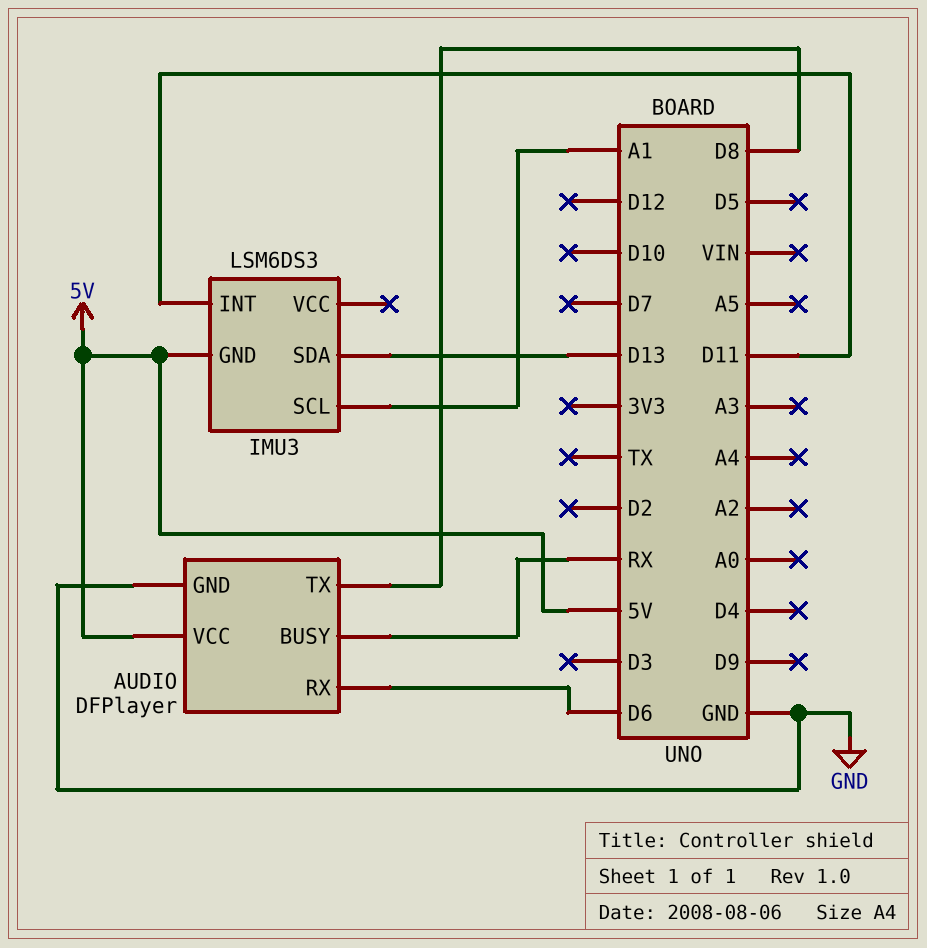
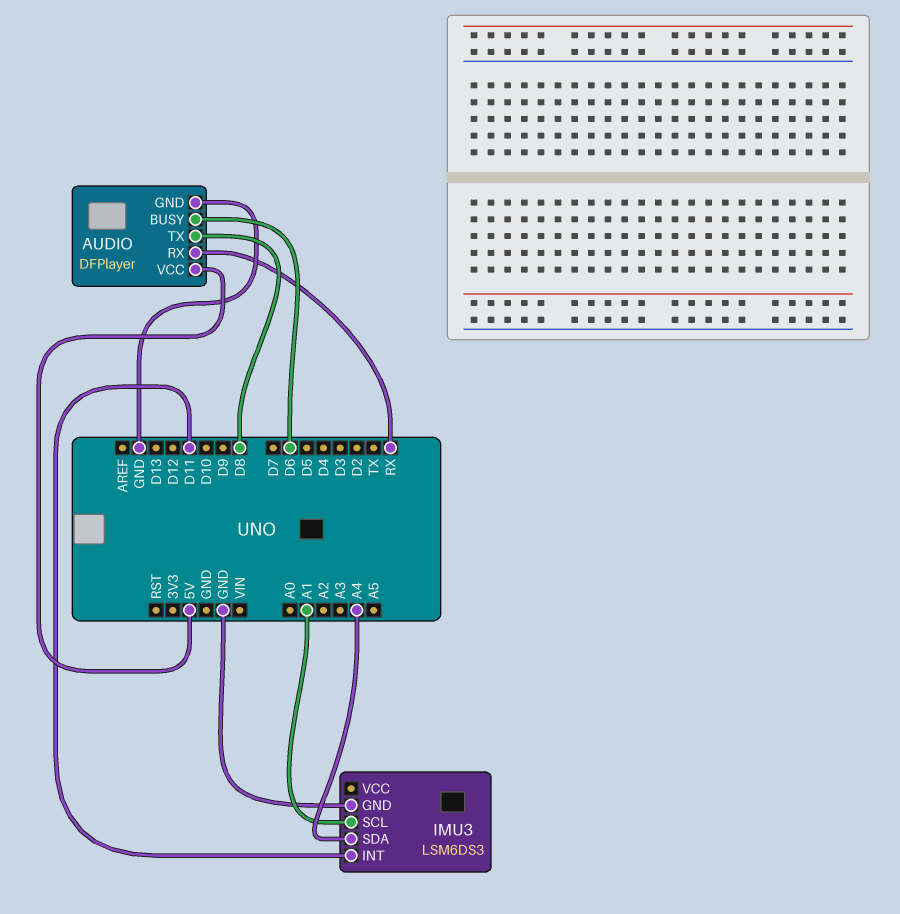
AUDIO pin BUSY: RX -> D6
AUDIO pin RX: D6 -> RX
IMU3 pin GND: 5V -> GND
IMU3 pin SDA: D13 -> A4

